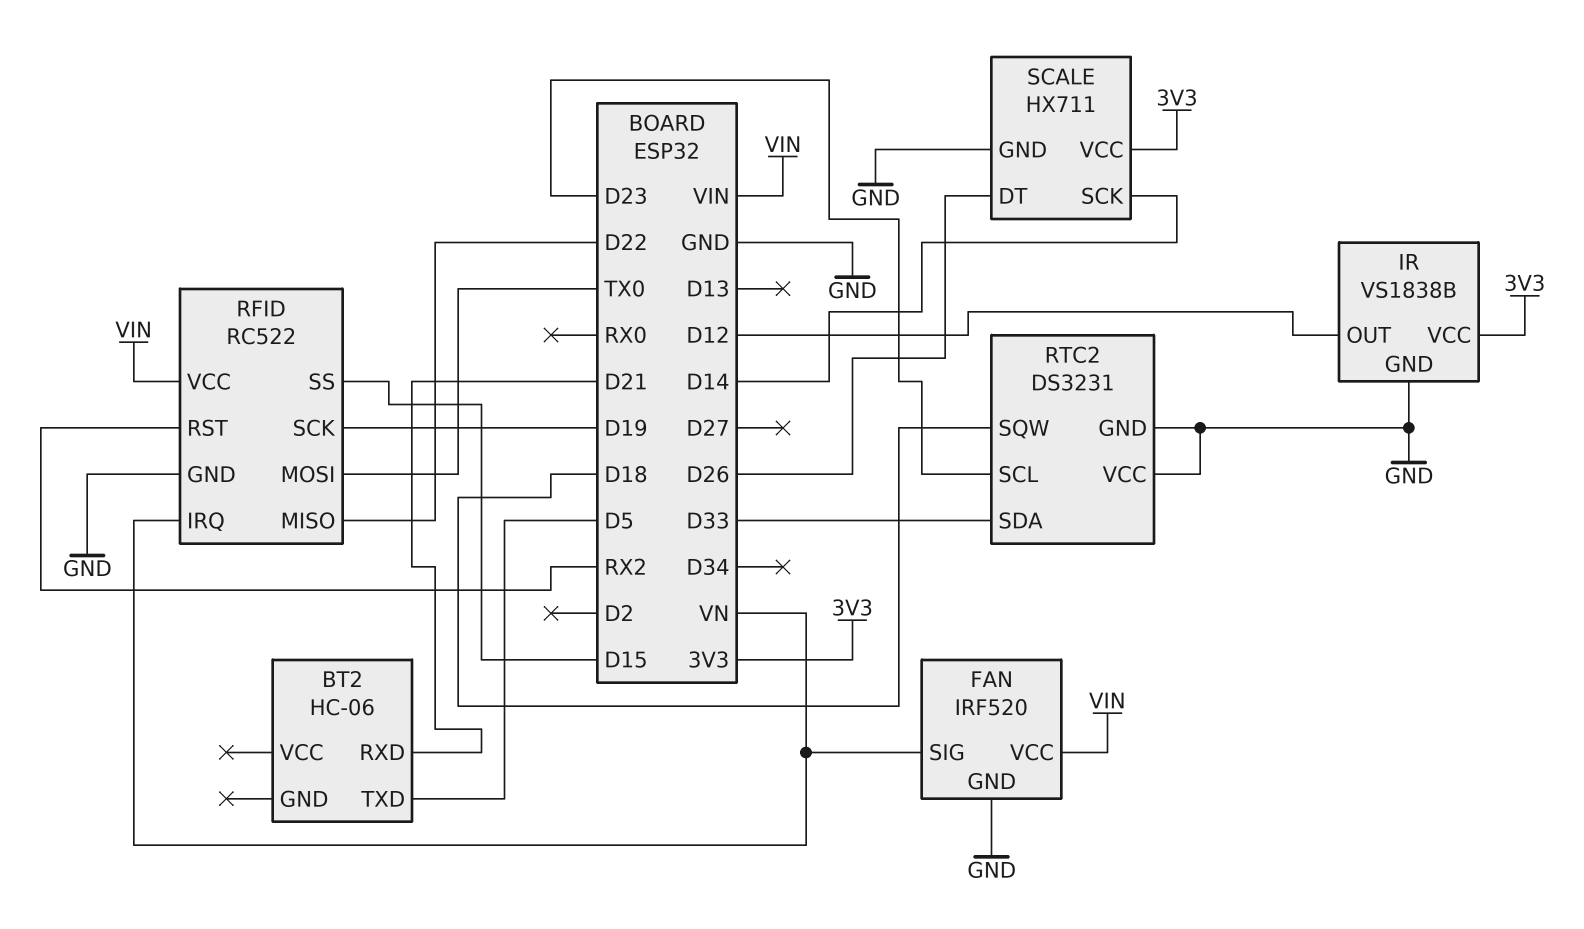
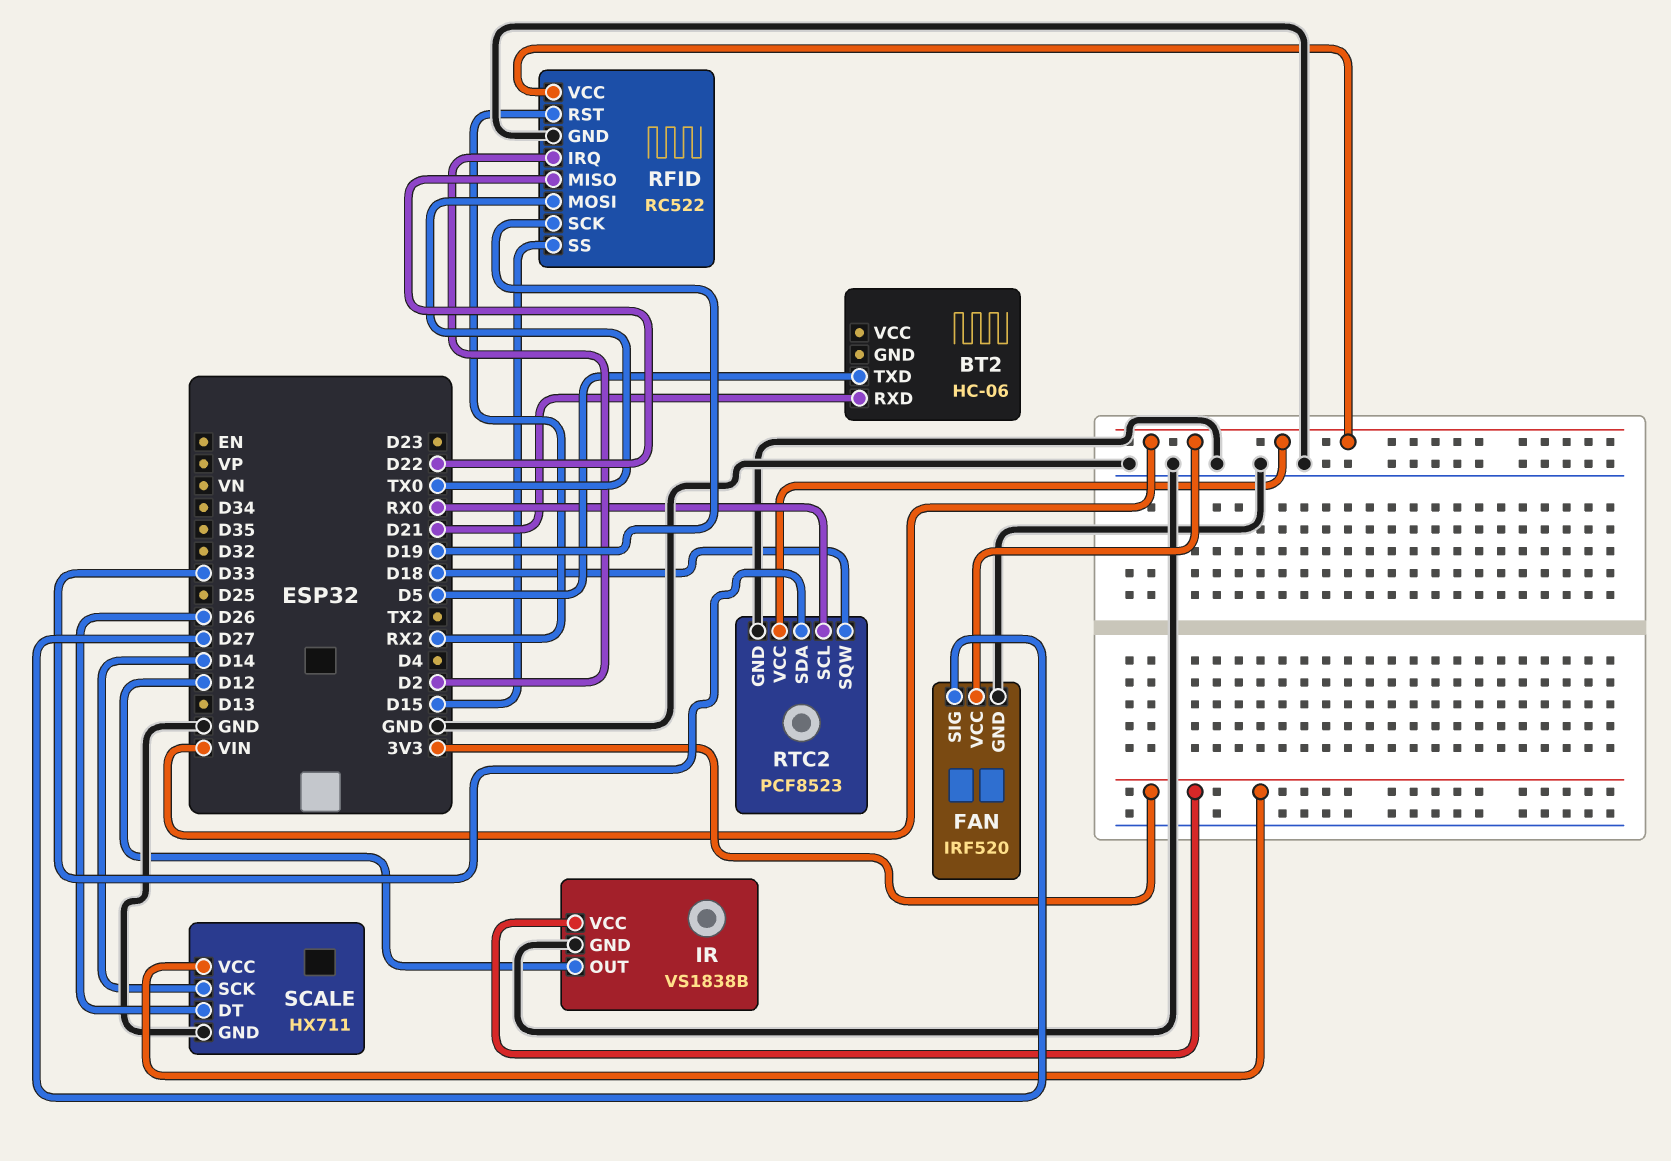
FAN pin SIG: VN -> D27
RFID pin IRQ: VN -> D2
RTC2: DS3231 -> PCF8523
RTC2 pin SCL: D23 -> RX0
RTC2 pin VCC: GND -> VIN

